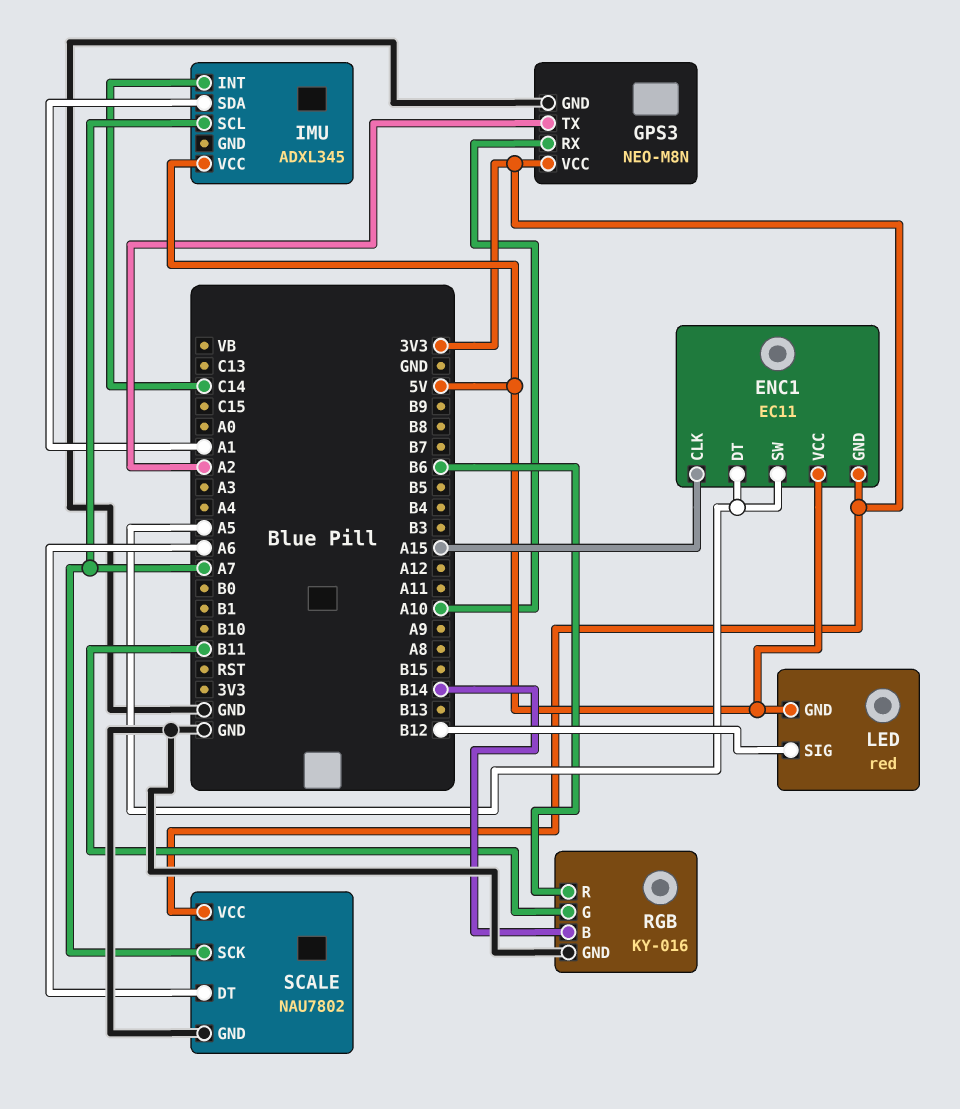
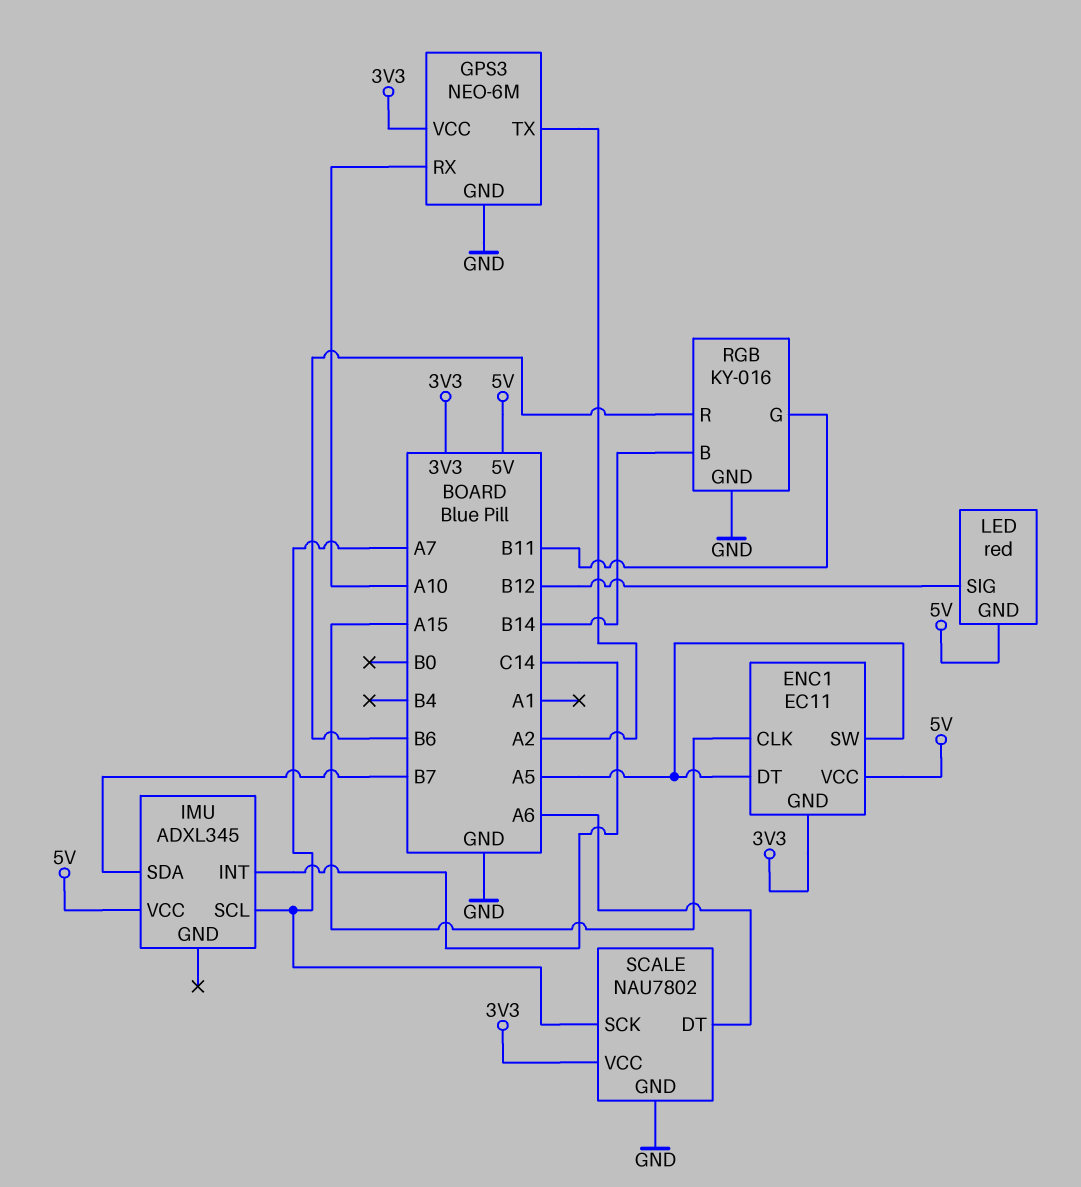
GPS3: NEO-M8N -> NEO-6M
IMU pin SDA: A1 -> B7

